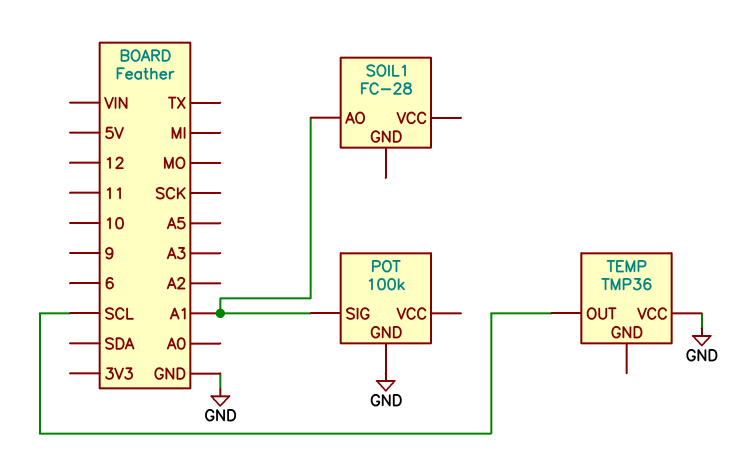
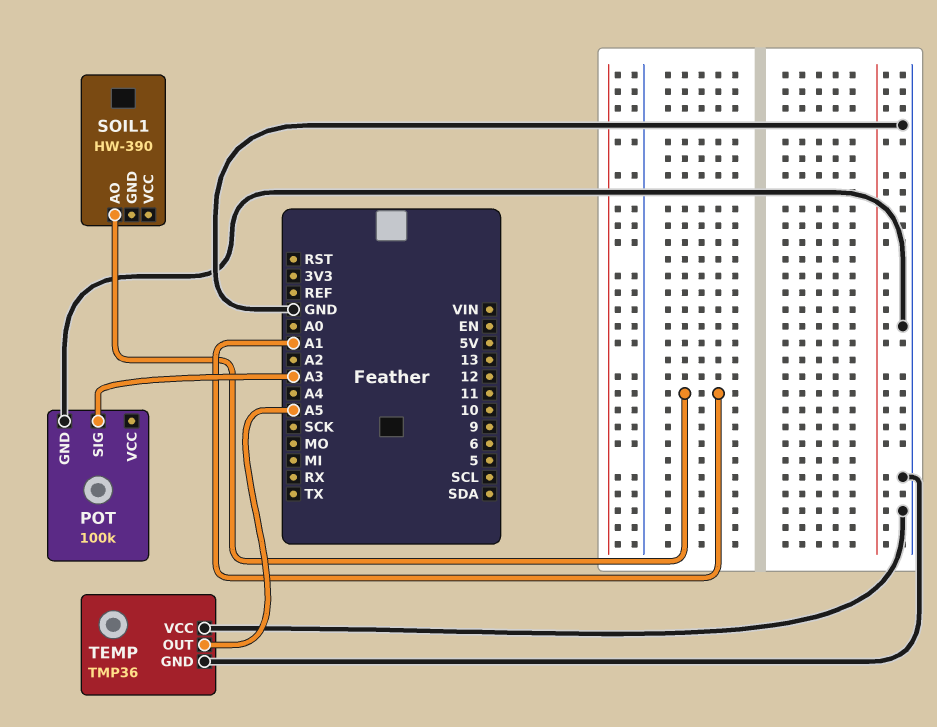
POT pin SIG: A1 -> A3
SOIL1: FC-28 -> HW-390
TEMP pin GND: none -> GND
TEMP pin OUT: SCL -> A5

